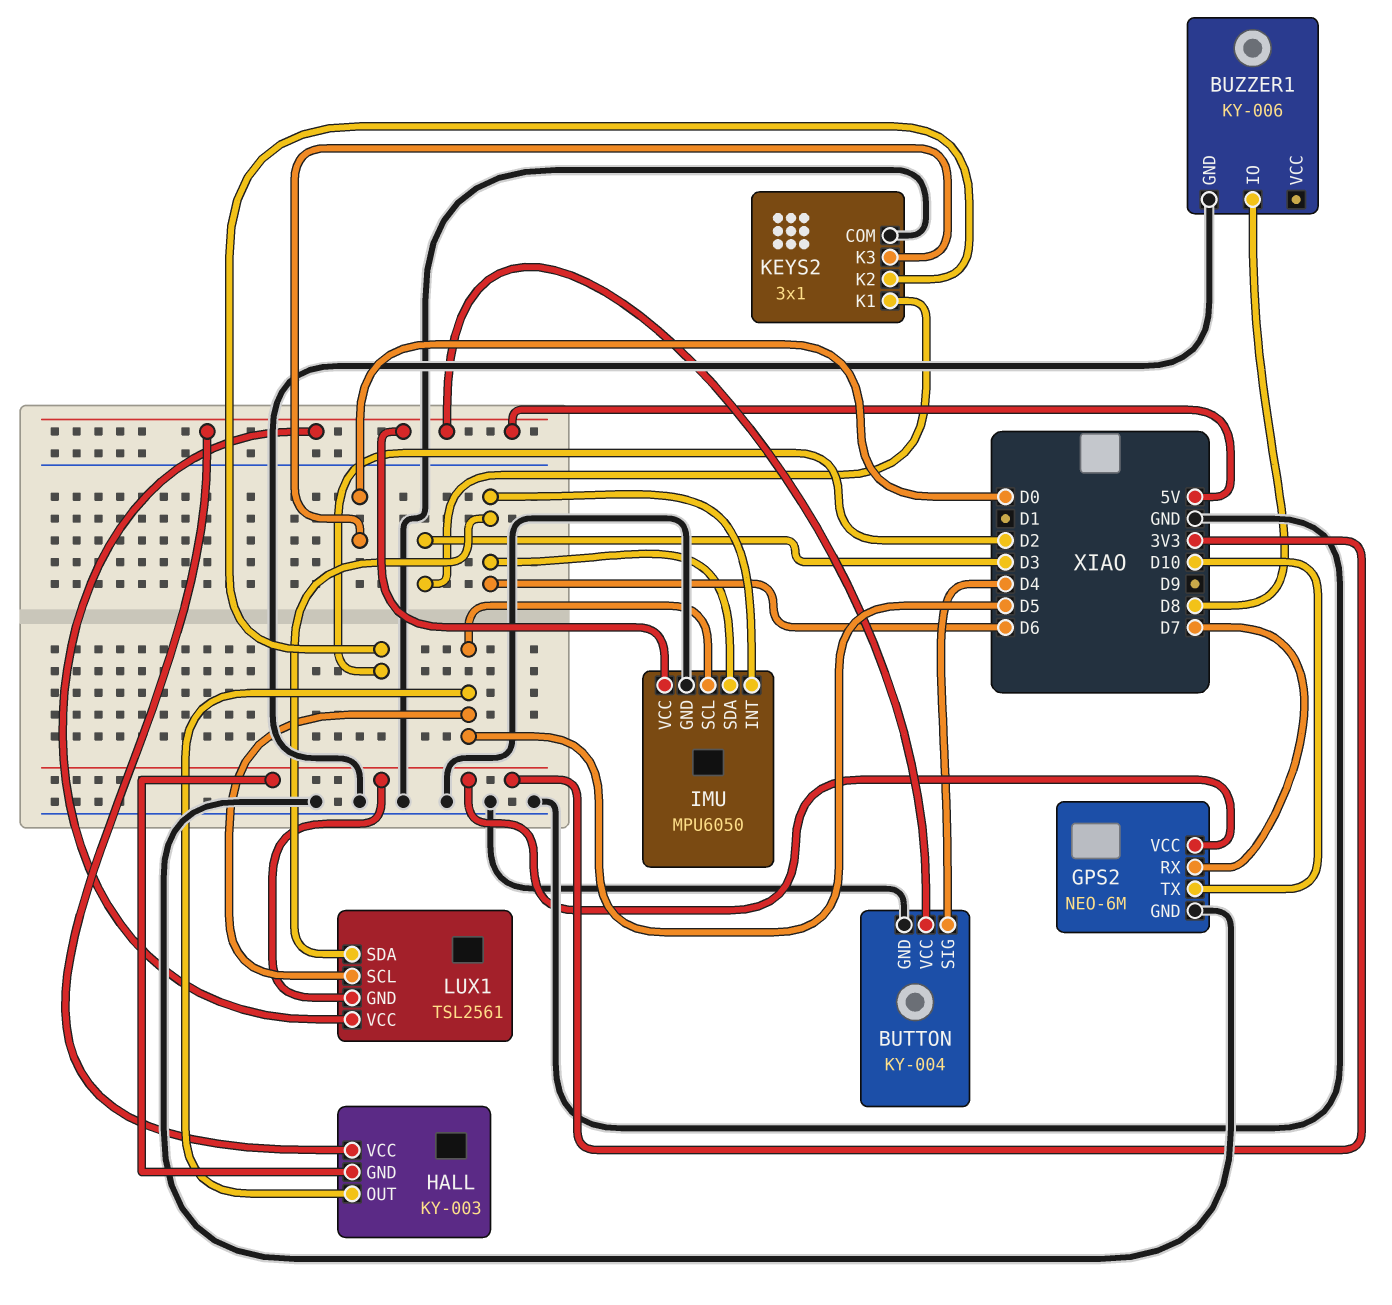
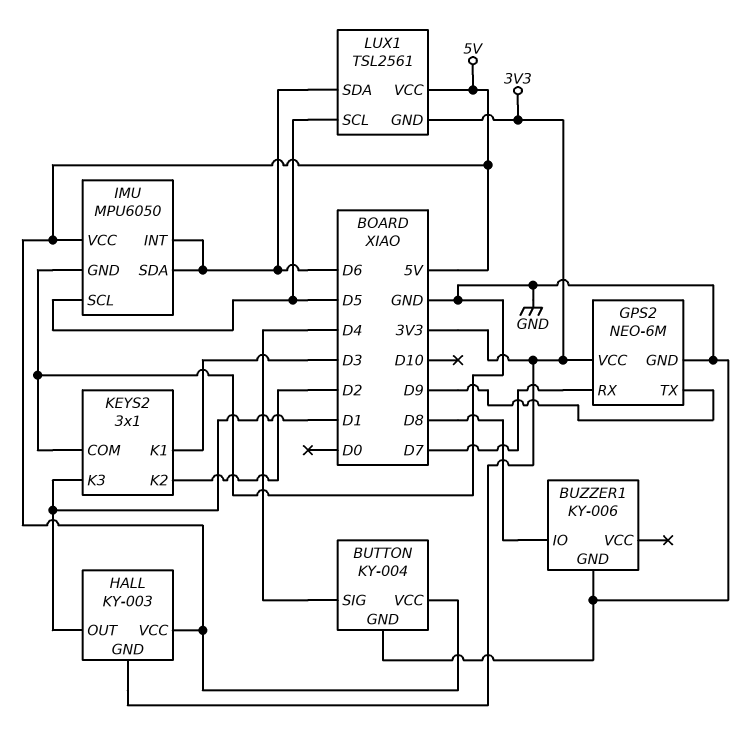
GPS2 pin TX: D10 -> D9
HALL pin OUT: D5 -> D1
KEYS2 pin K3: D0 -> D1

